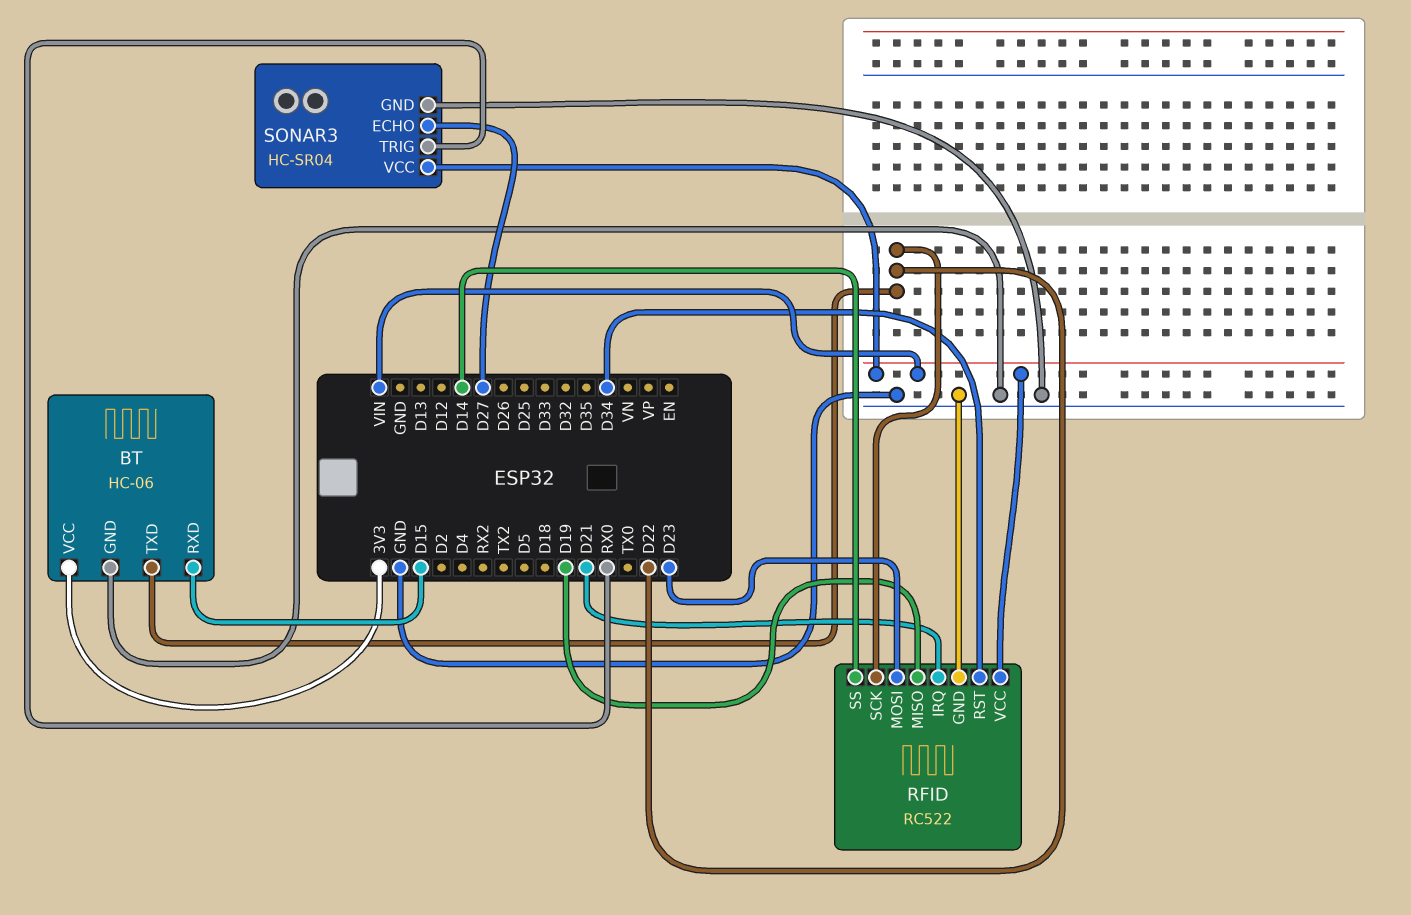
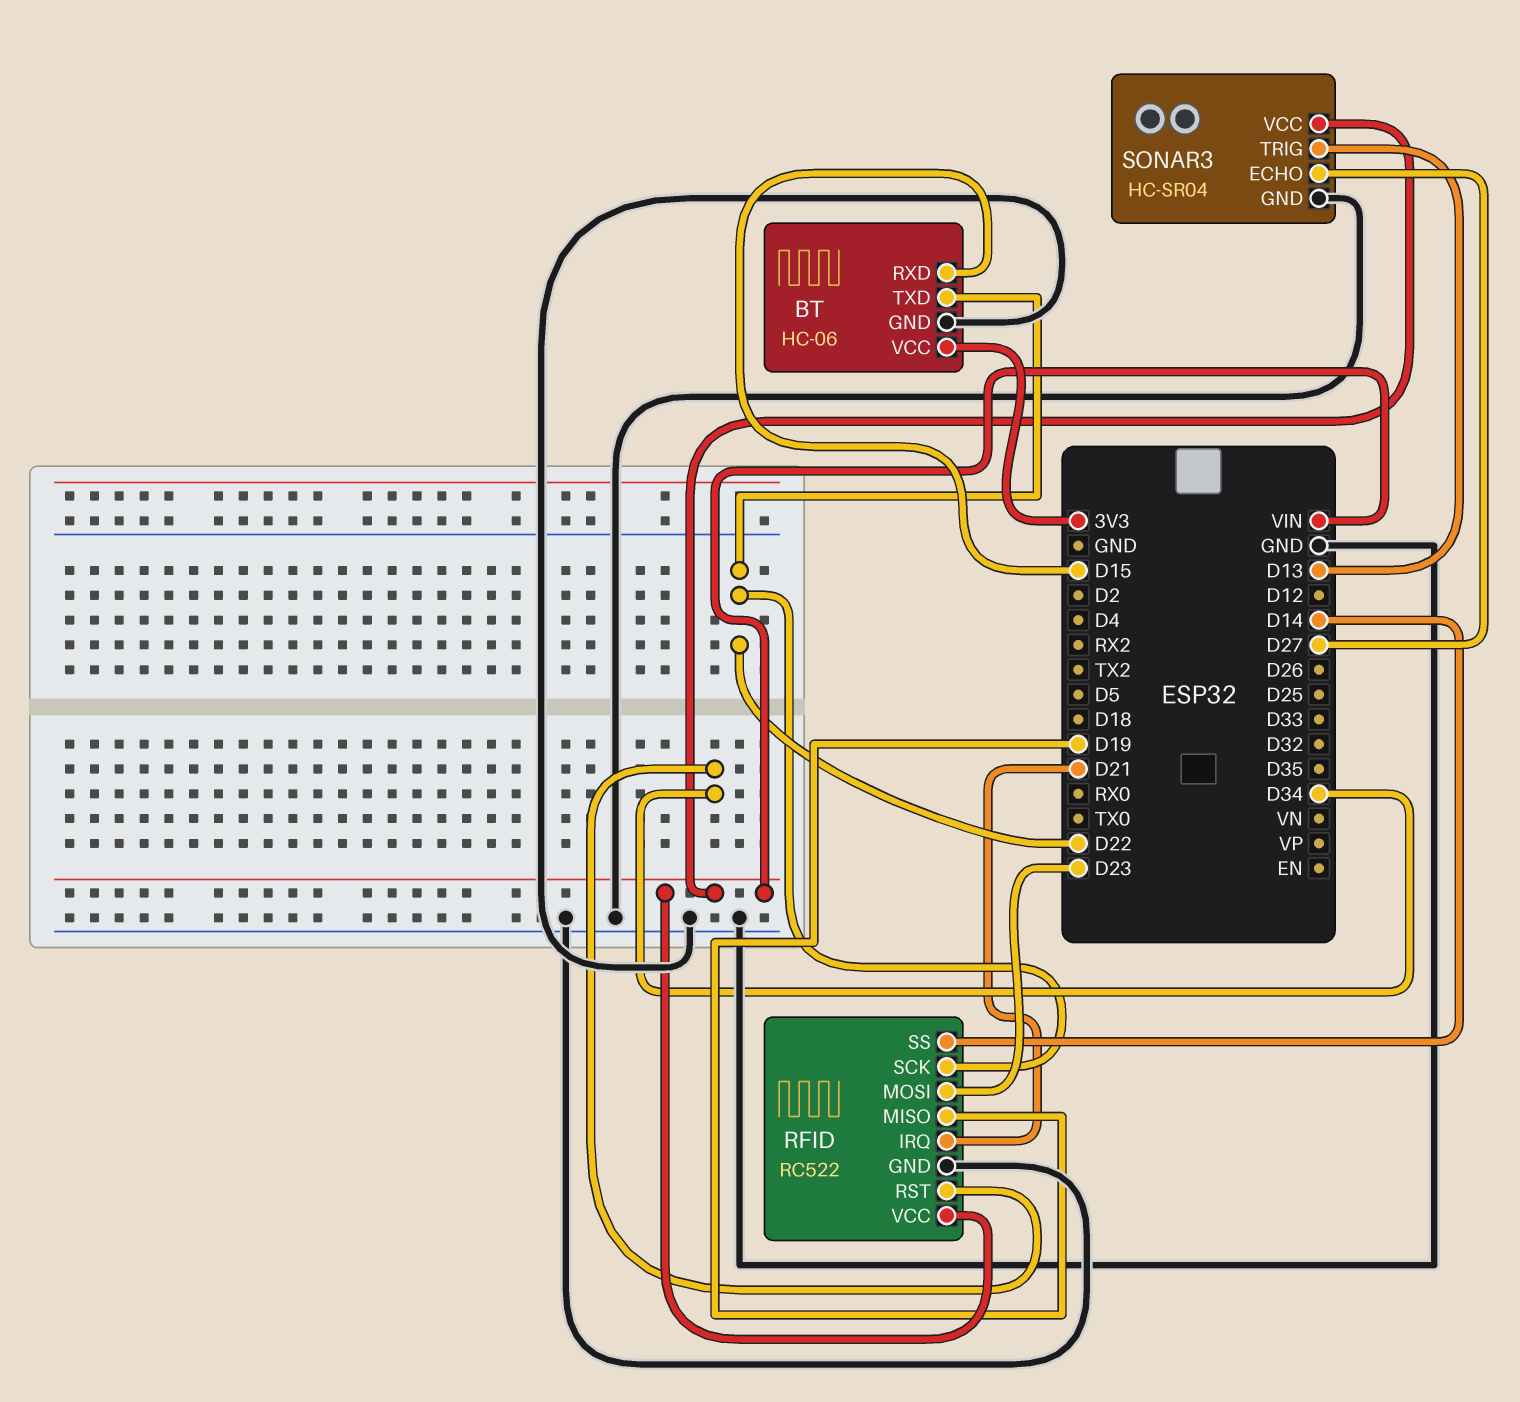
SONAR3 pin TRIG: RX0 -> D13

